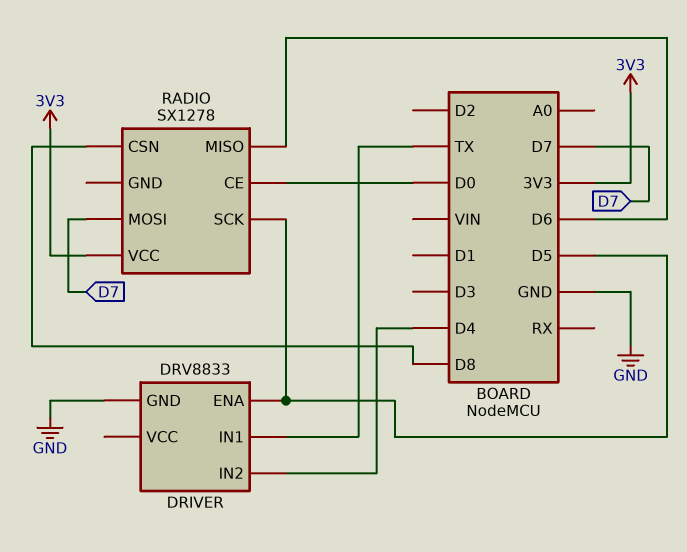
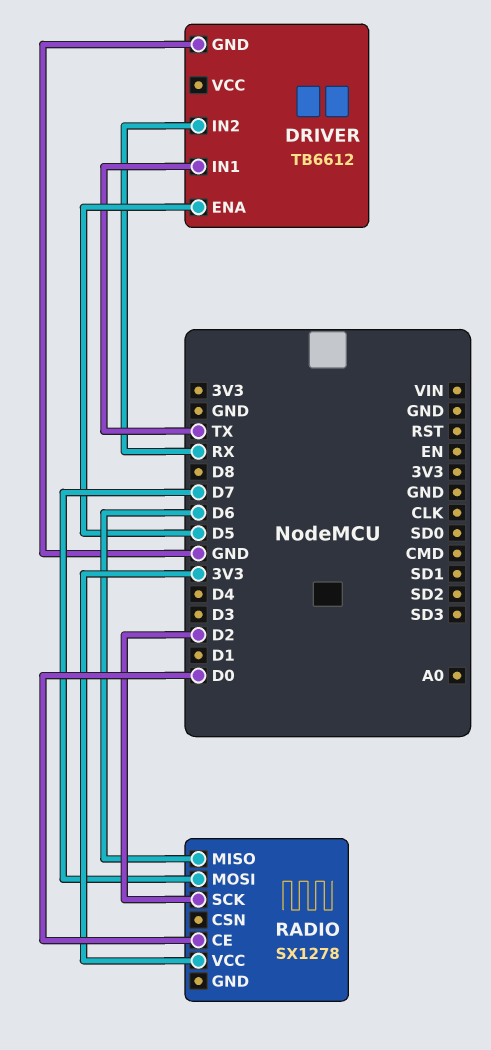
DRIVER: DRV8833 -> TB6612
DRIVER pin IN2: D4 -> RX
RADIO pin CSN: D8 -> none
RADIO pin SCK: D5 -> D2

